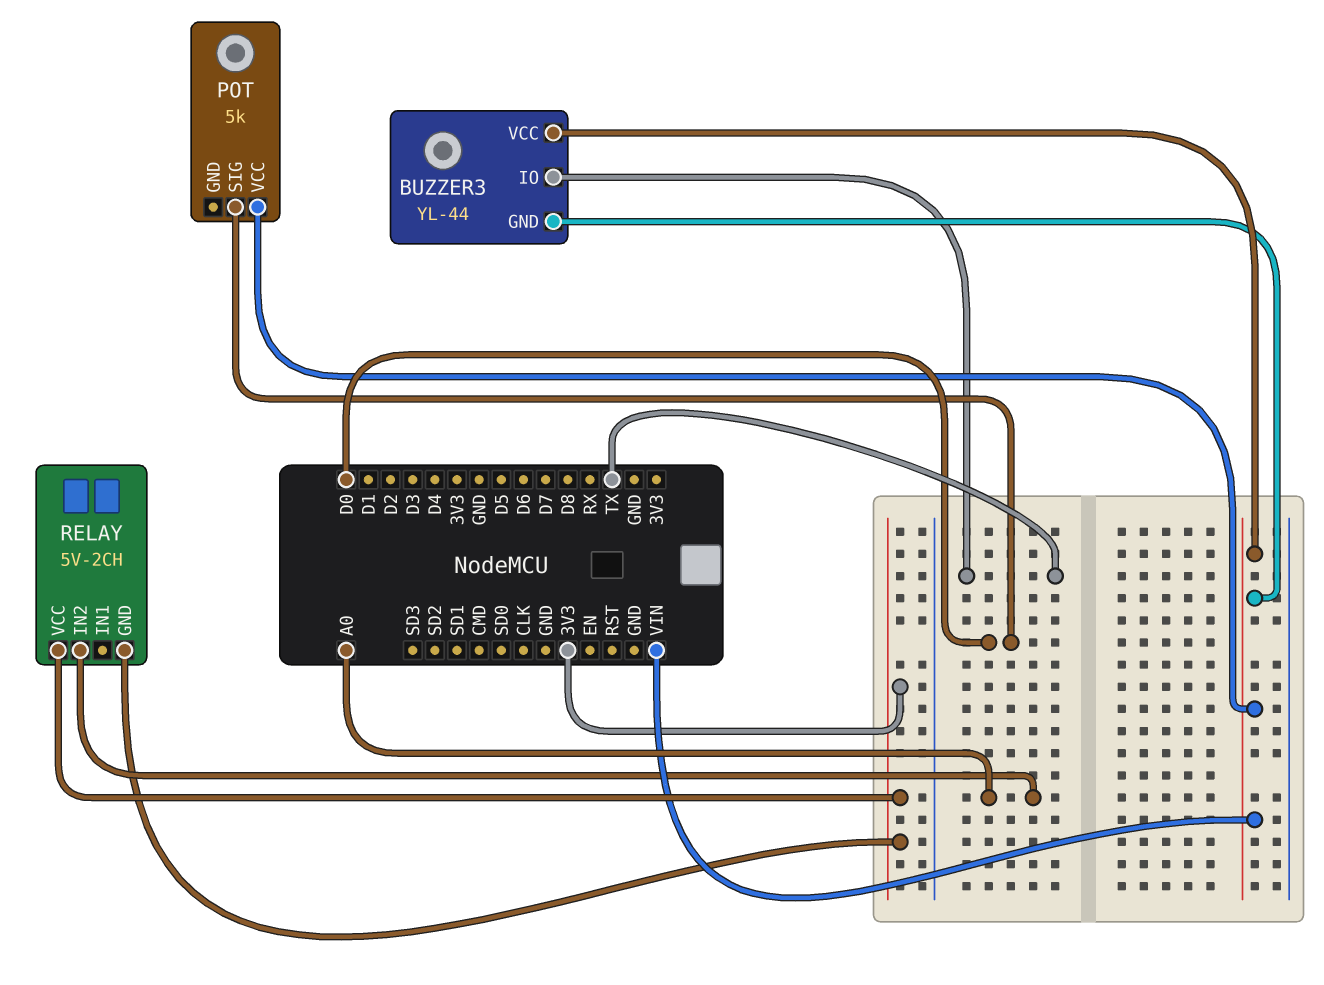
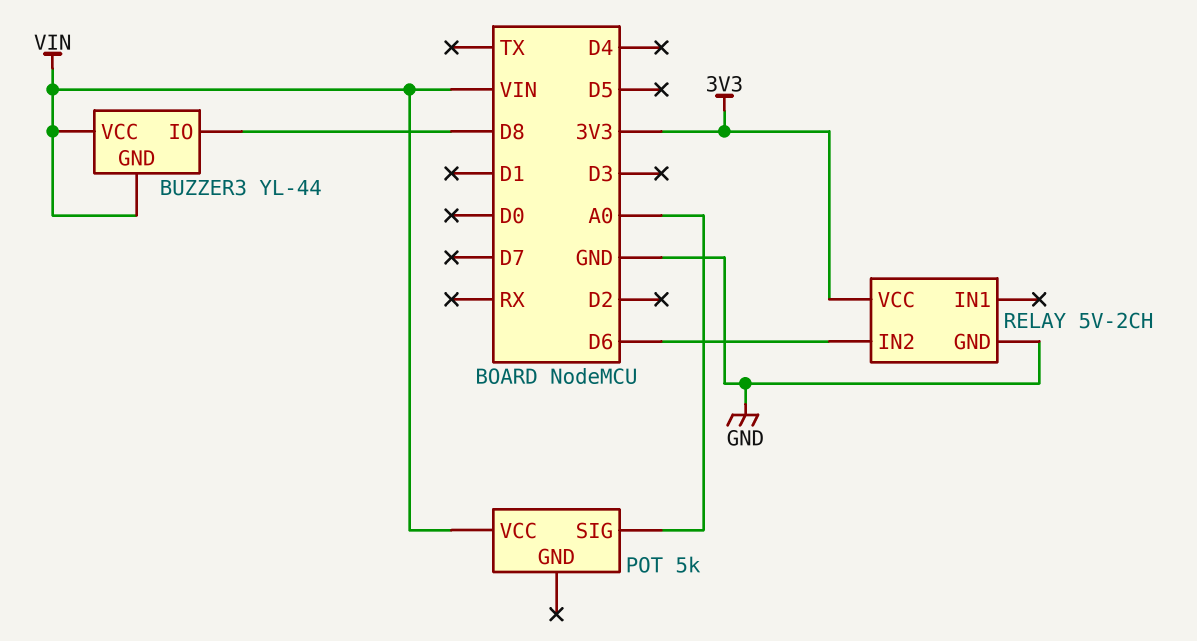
BUZZER3 pin IO: TX -> D8
POT pin SIG: D0 -> A0
RELAY pin GND: 3V3 -> GND
RELAY pin IN2: A0 -> D6

